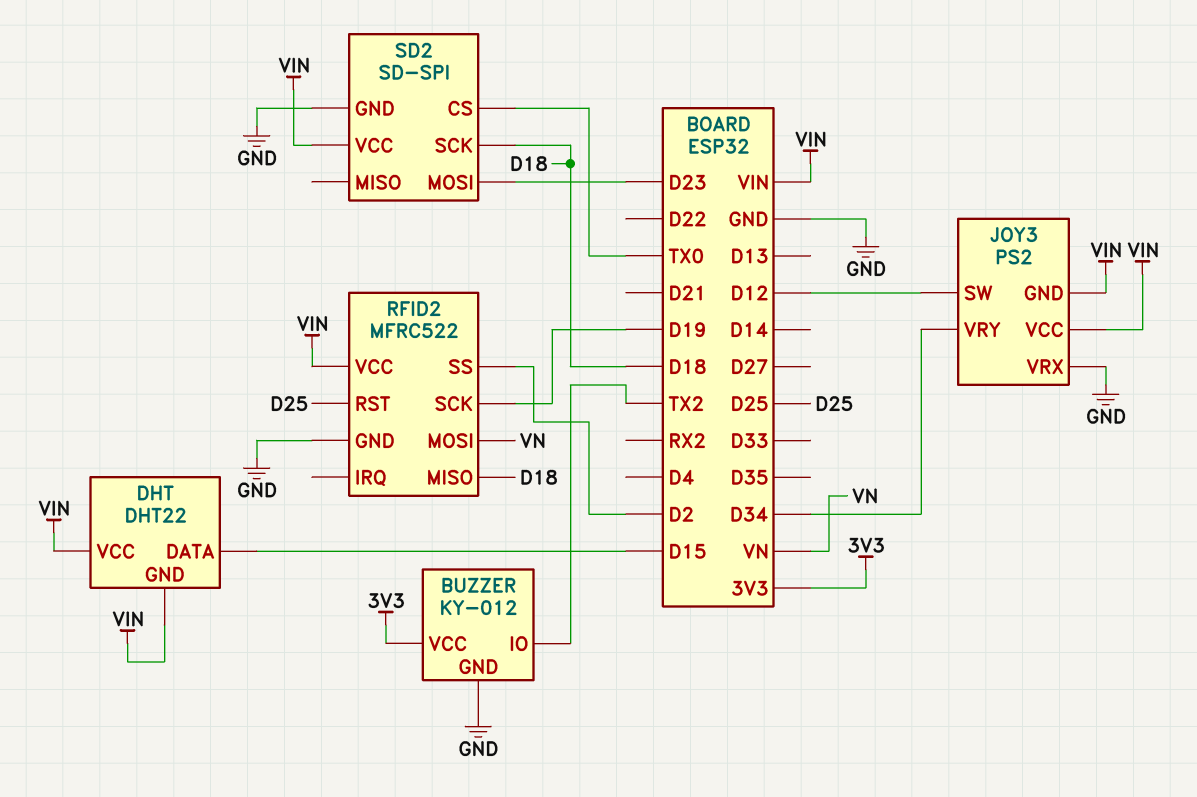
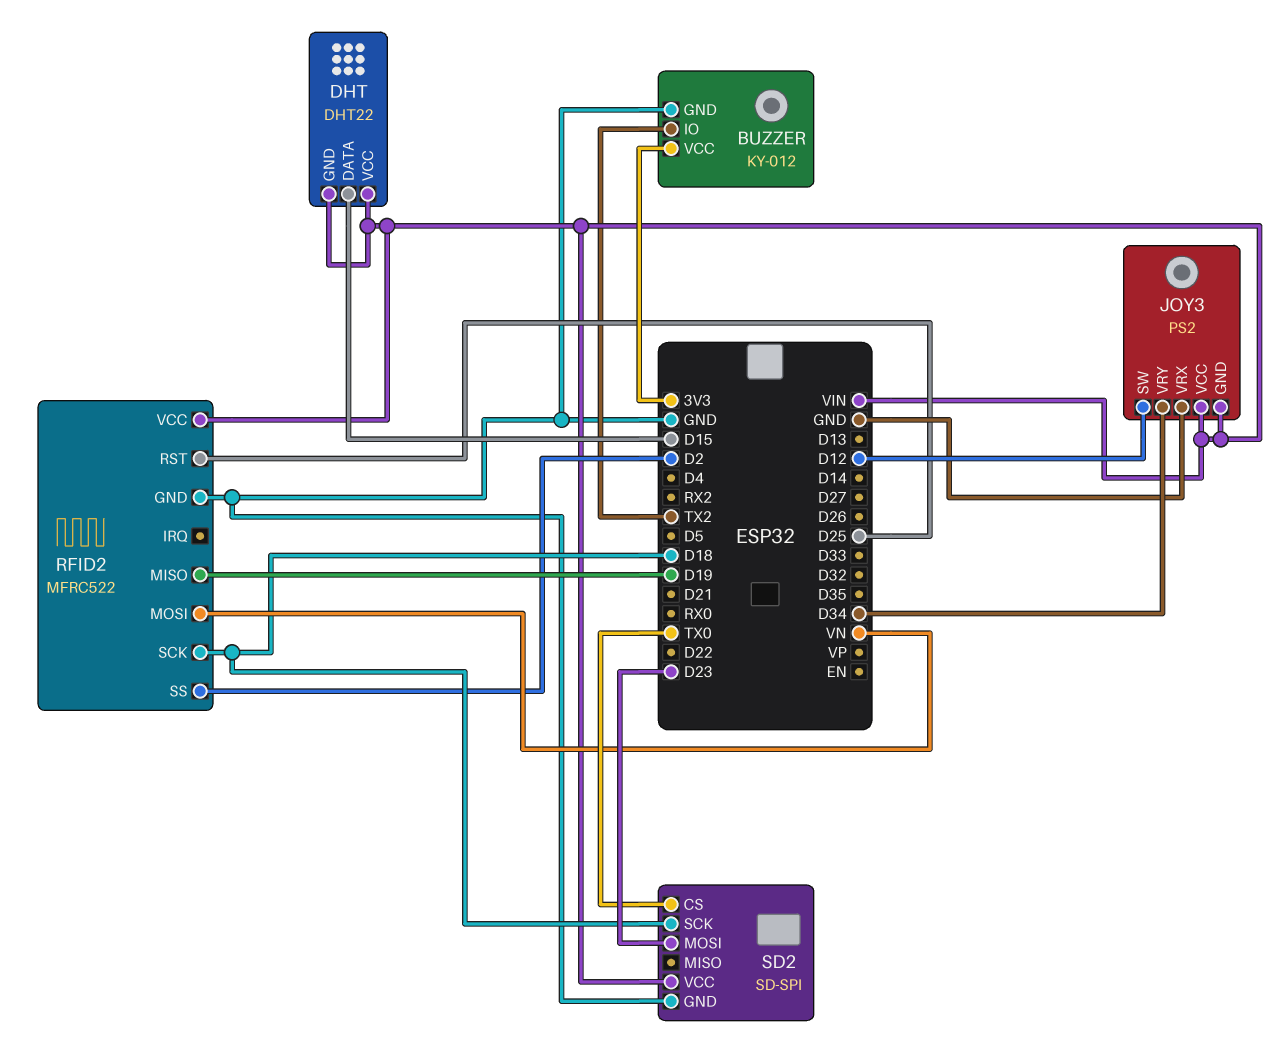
RFID2 pin MISO: D18 -> D19
RFID2 pin SCK: D19 -> D18

